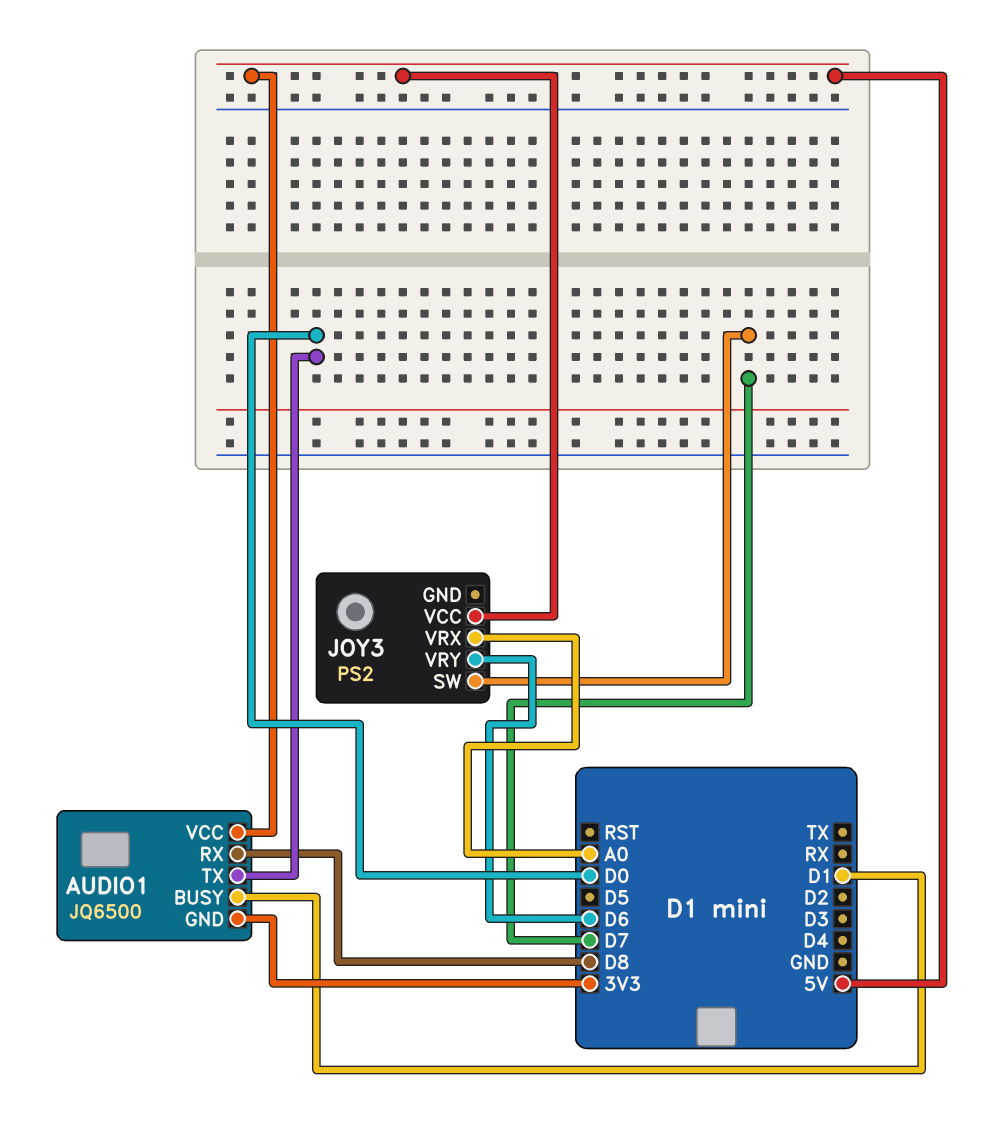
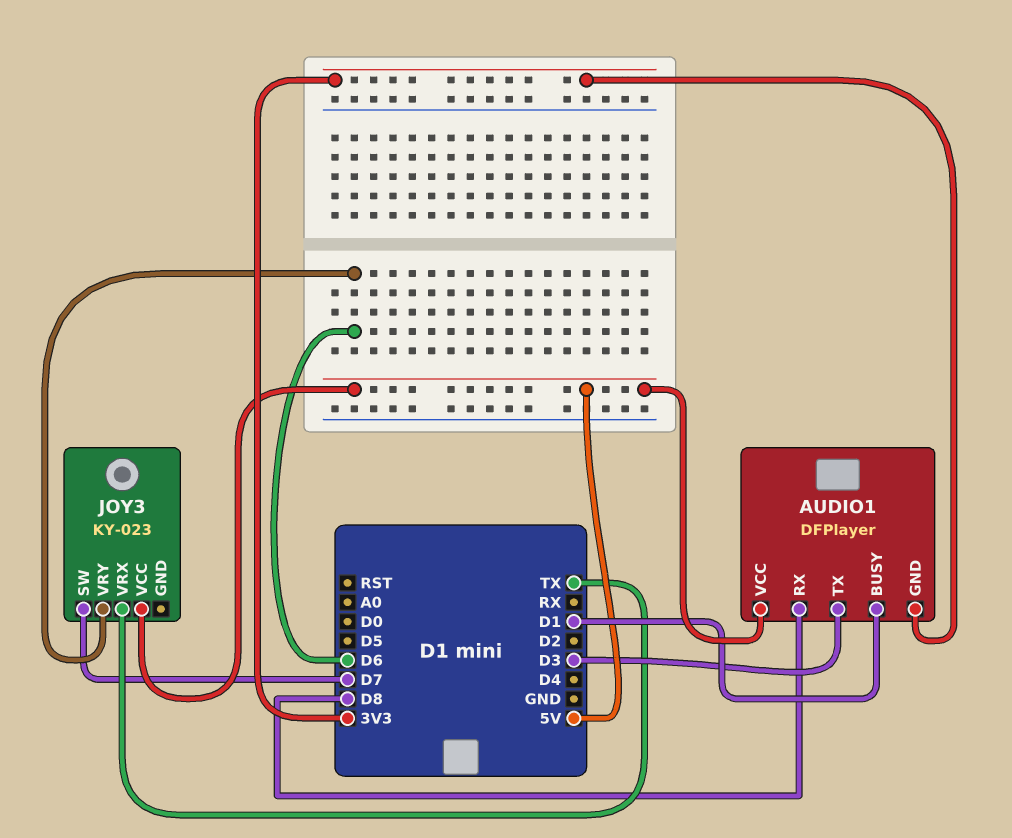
AUDIO1: JQ6500 -> DFPlayer
AUDIO1 pin TX: D0 -> D3
JOY3: PS2 -> KY-023
JOY3 pin VRX: A0 -> TX

